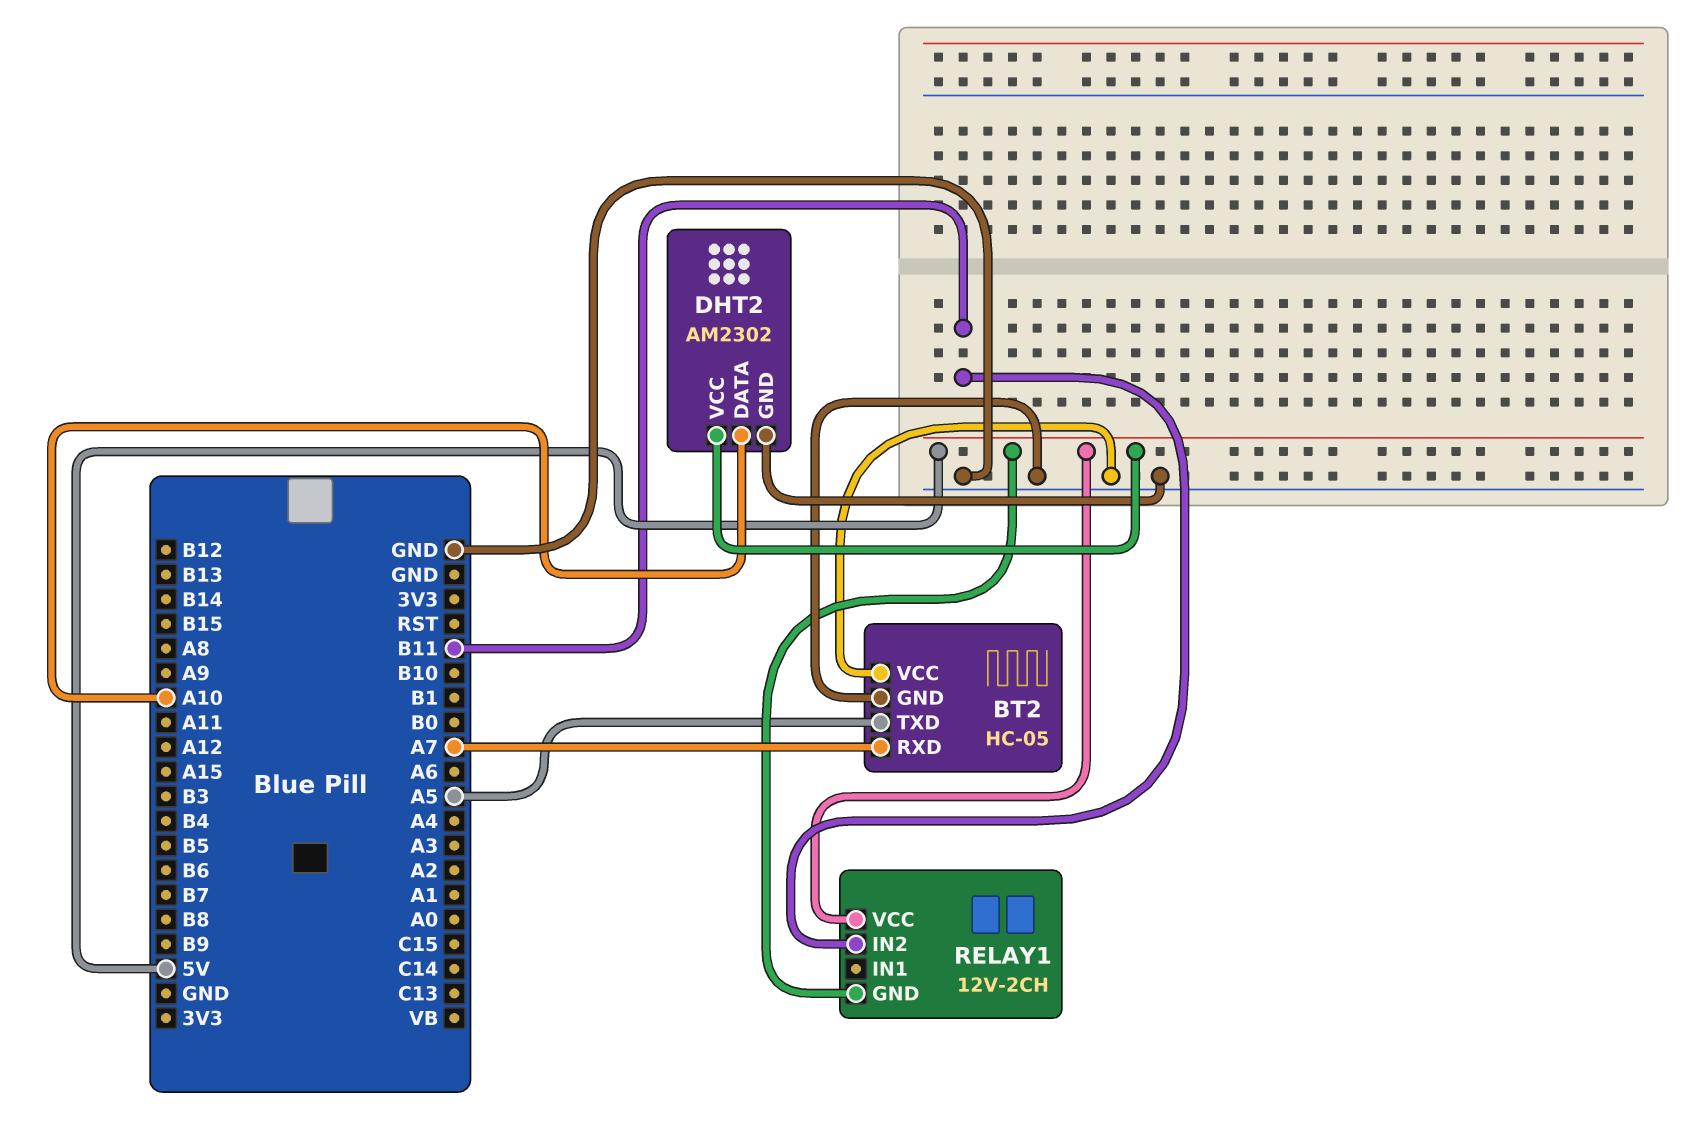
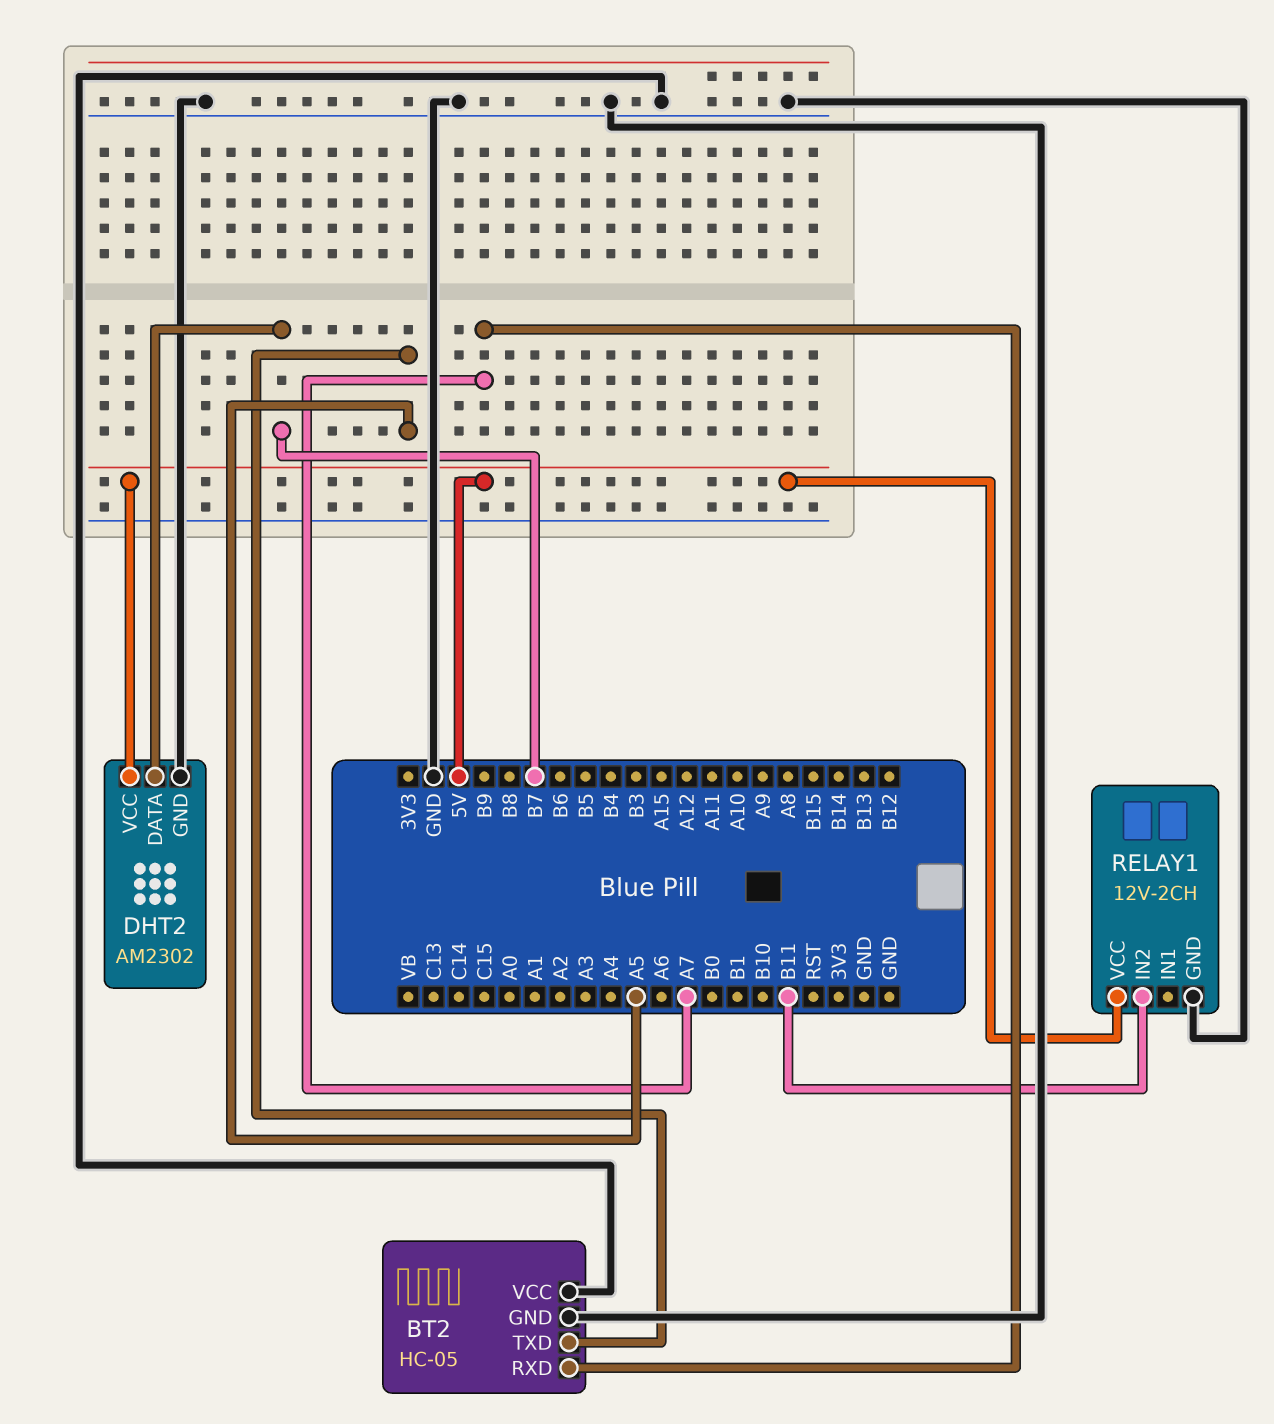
DHT2 pin DATA: A10 -> B7
RELAY1 pin GND: 5V -> GND

